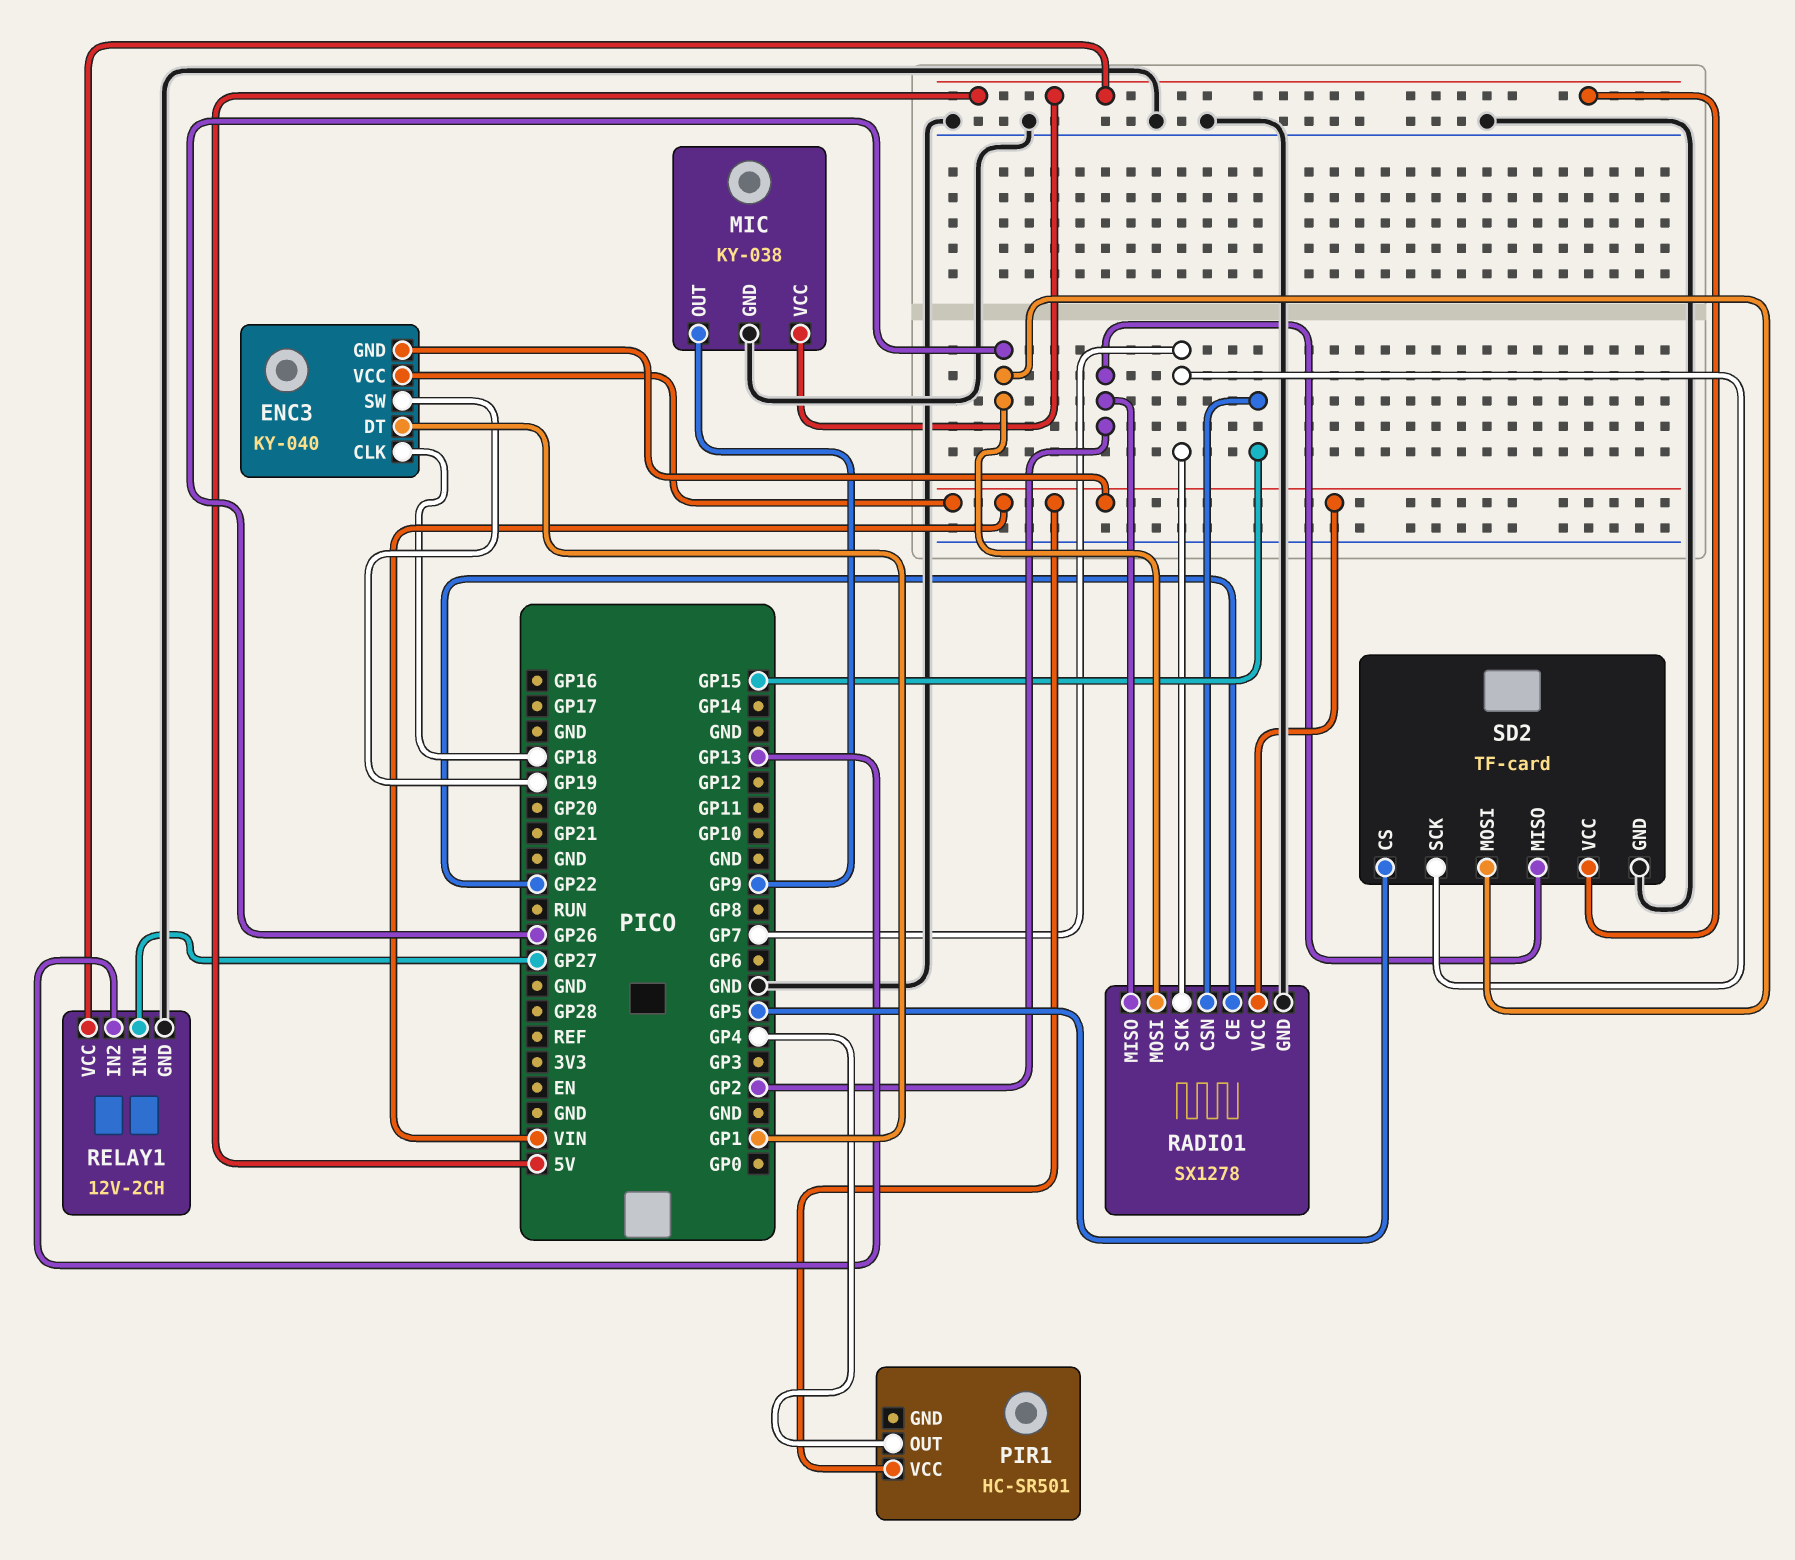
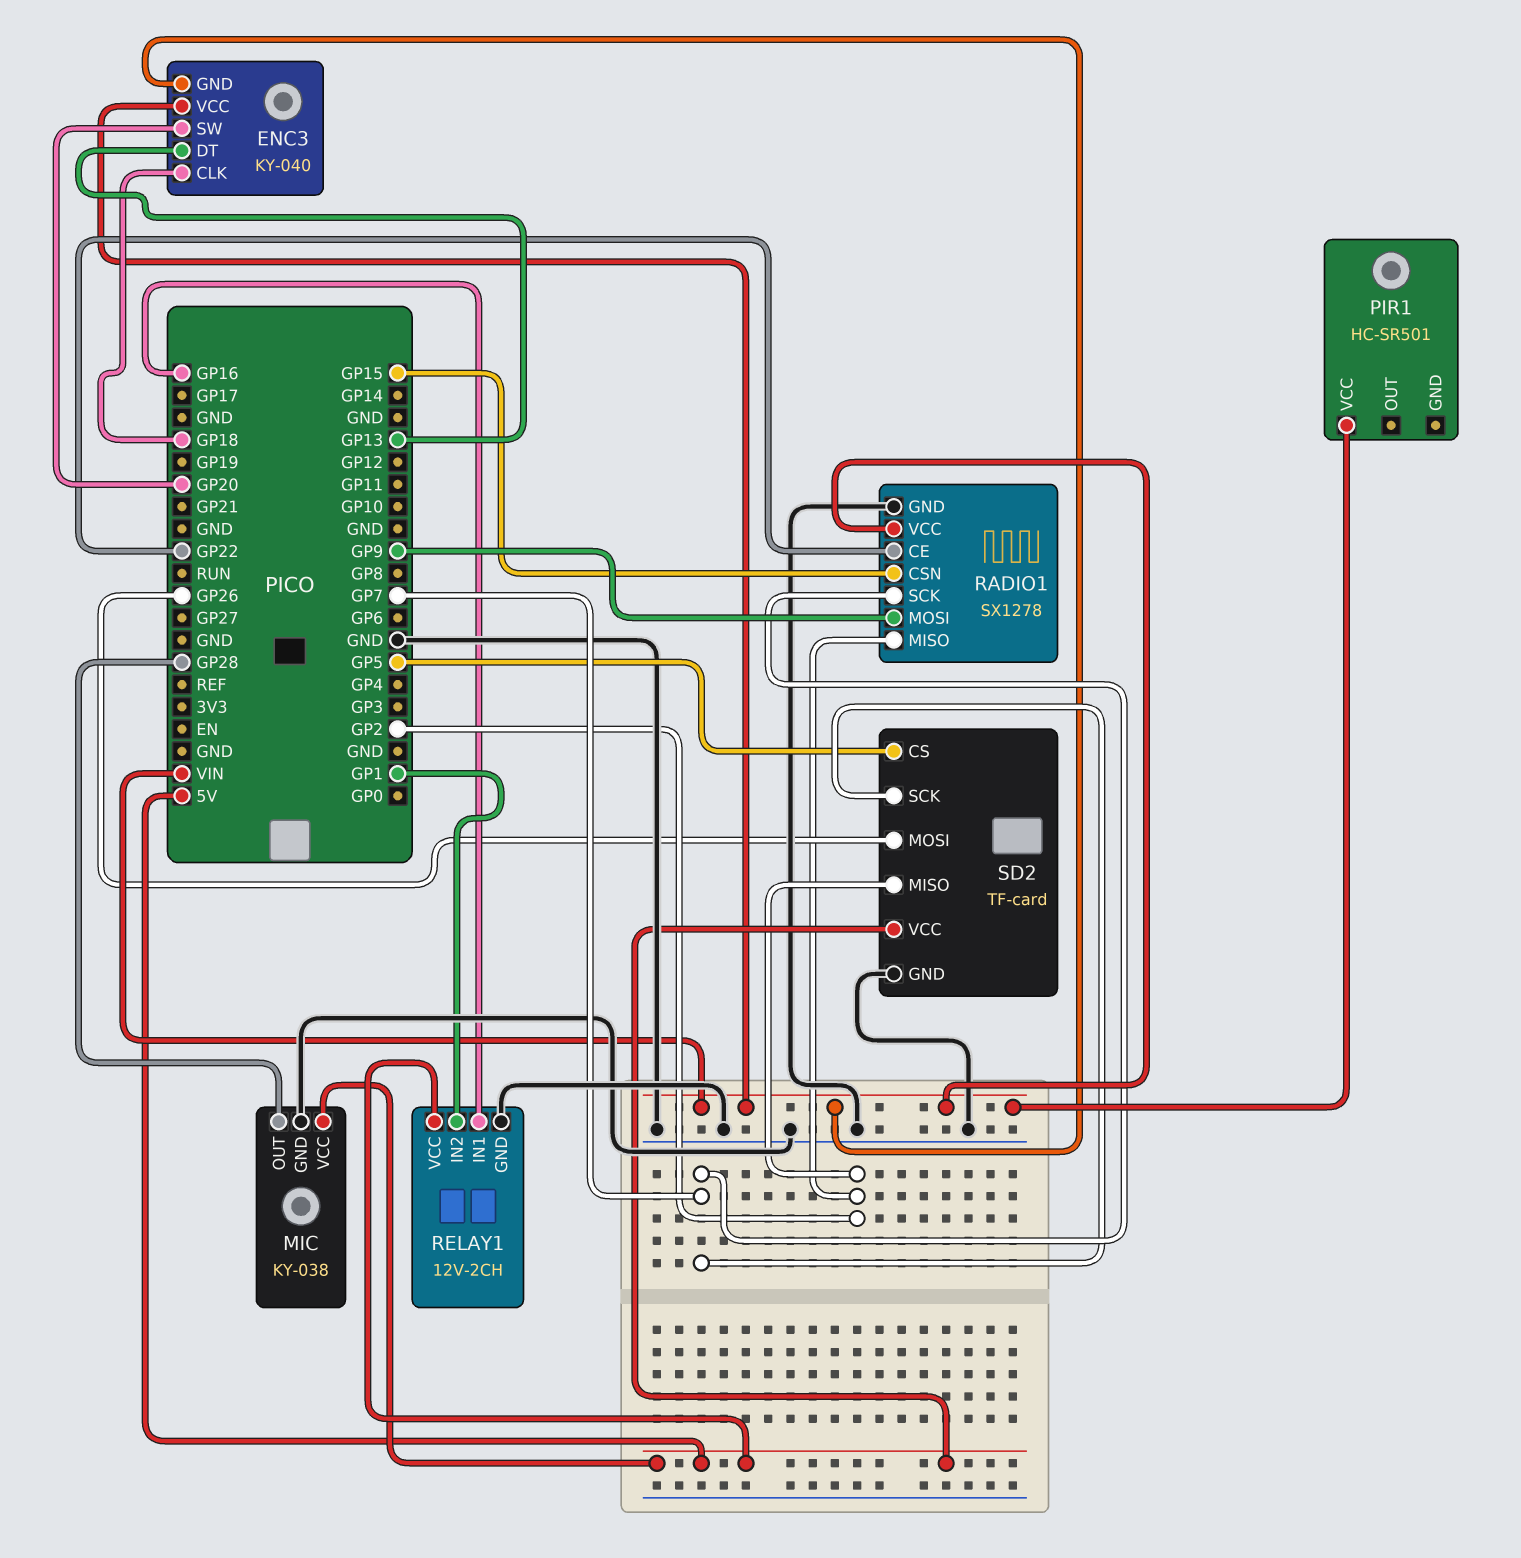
ENC3 pin DT: GP1 -> GP13
ENC3 pin SW: GP19 -> GP20
MIC pin OUT: GP9 -> GP28
PIR1 pin OUT: GP4 -> none
RADIO1 pin MOSI: GP26 -> GP9
RELAY1 pin IN1: GP27 -> GP16
RELAY1 pin IN2: GP13 -> GP1

